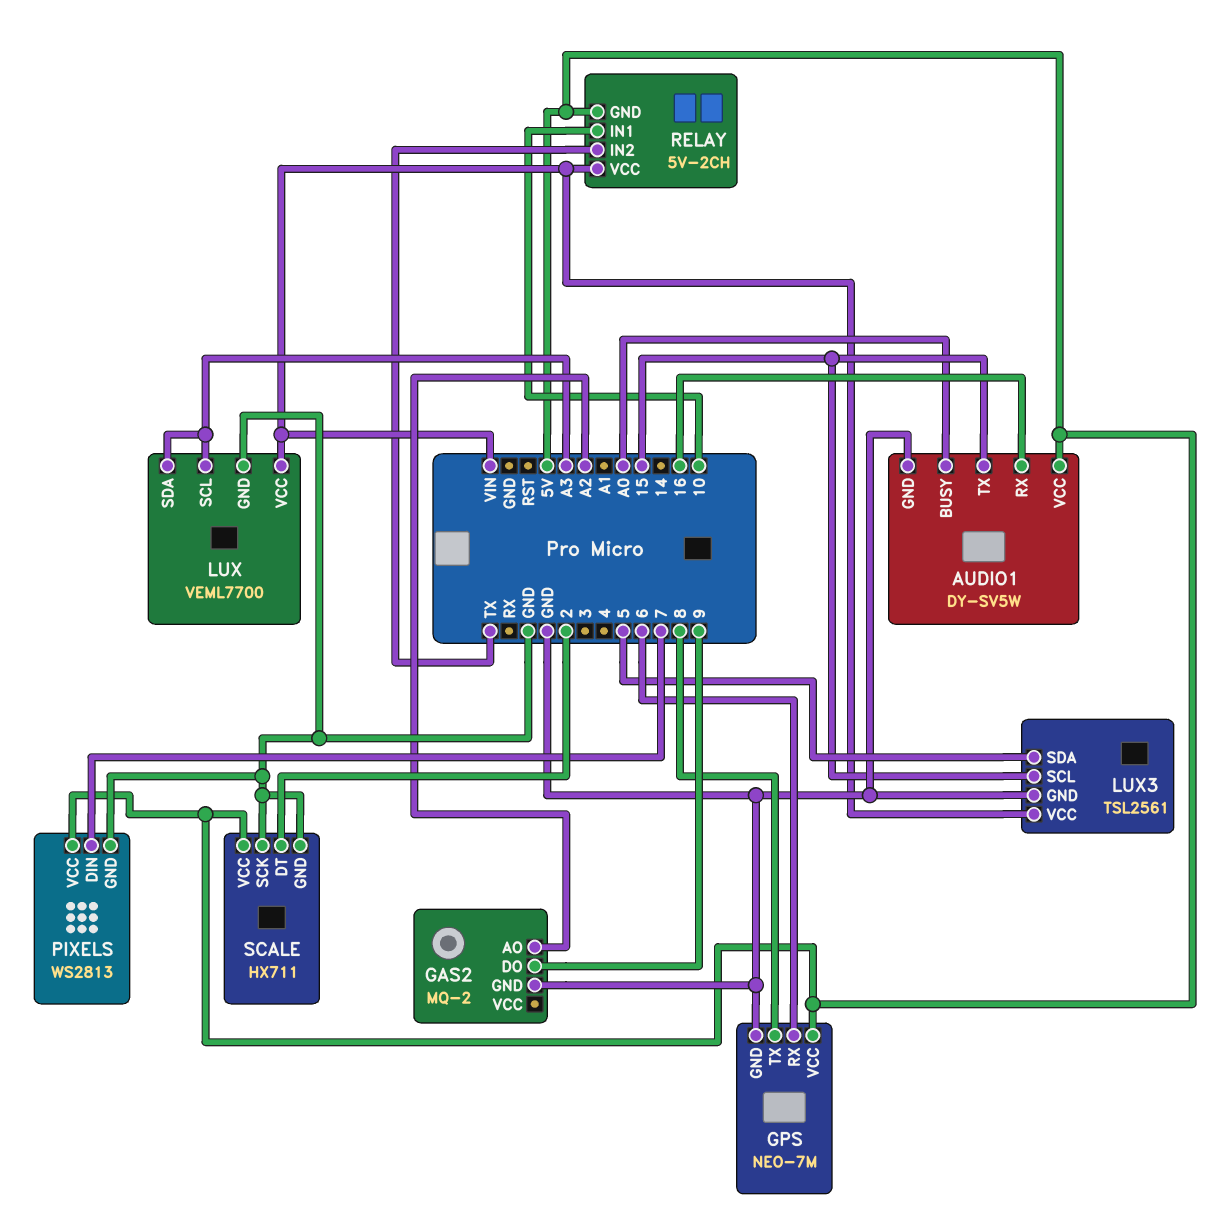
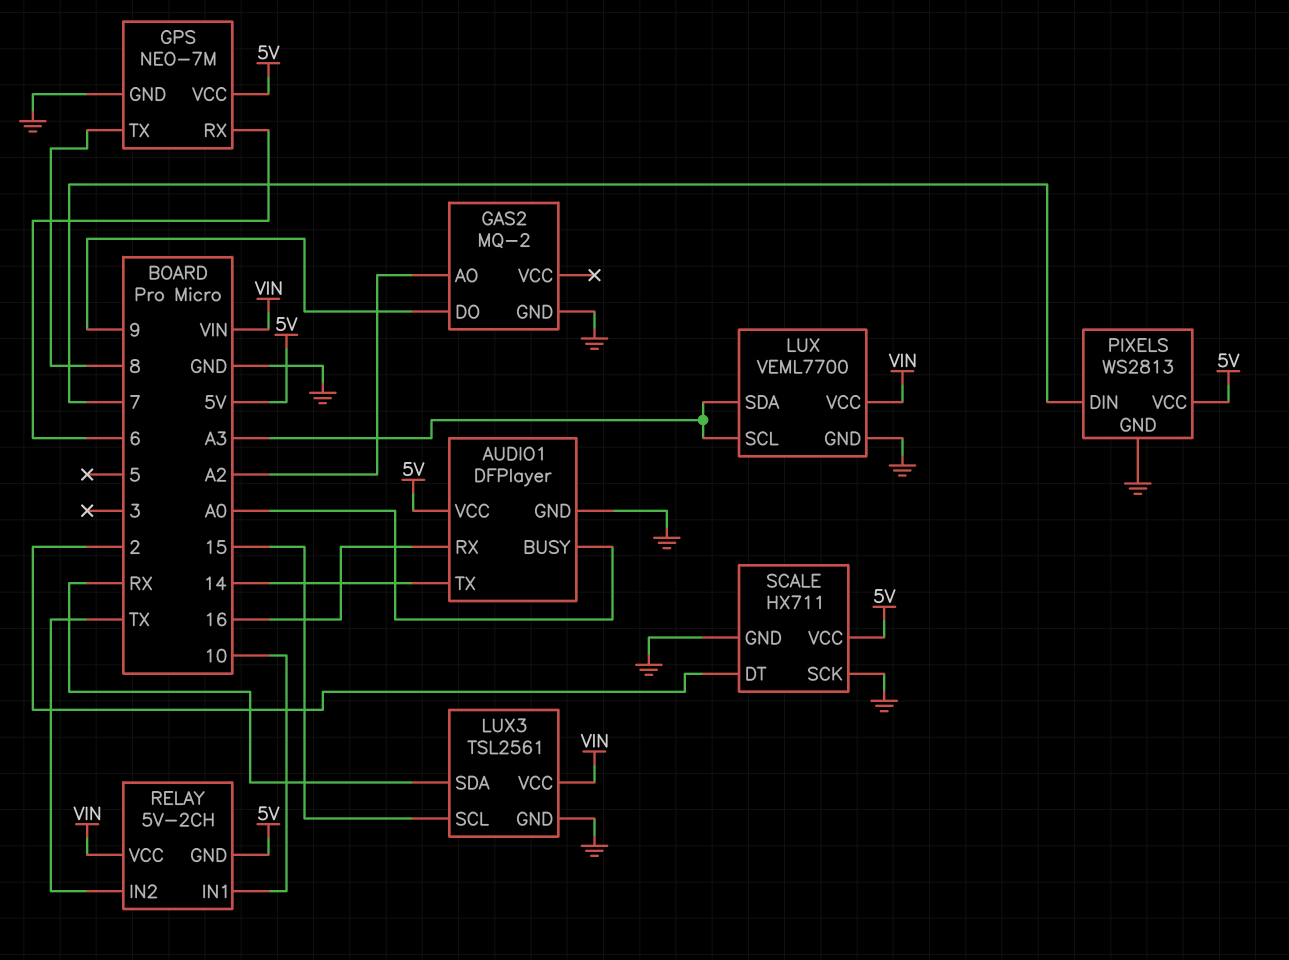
AUDIO1: DY-SV5W -> DFPlayer
AUDIO1 pin TX: 15 -> 14
LUX3 pin SDA: 5 -> RX

